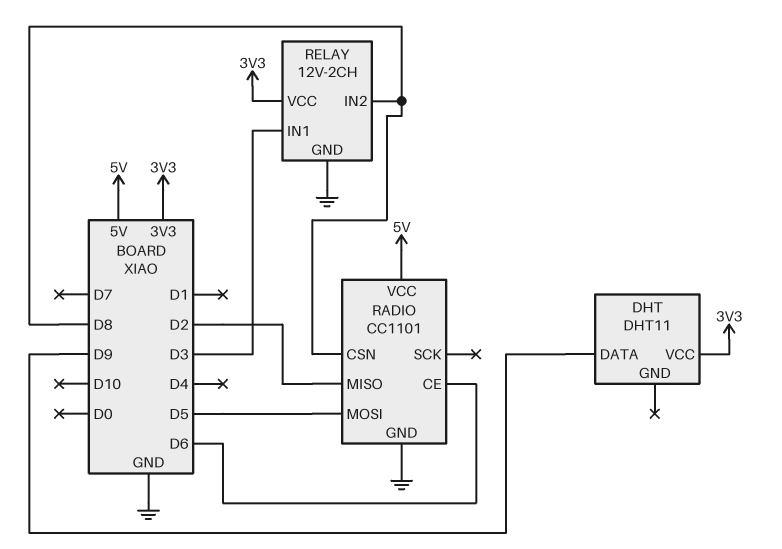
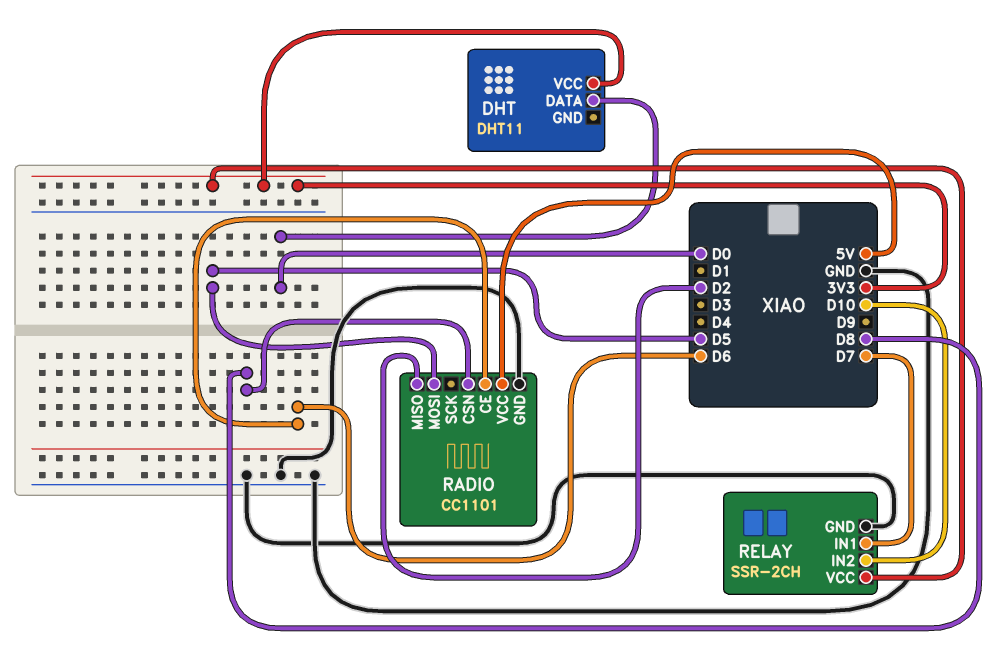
DHT pin DATA: D9 -> D0
RELAY: 12V-2CH -> SSR-2CH
RELAY pin IN1: D3 -> D7
RELAY pin IN2: D8 -> D10

